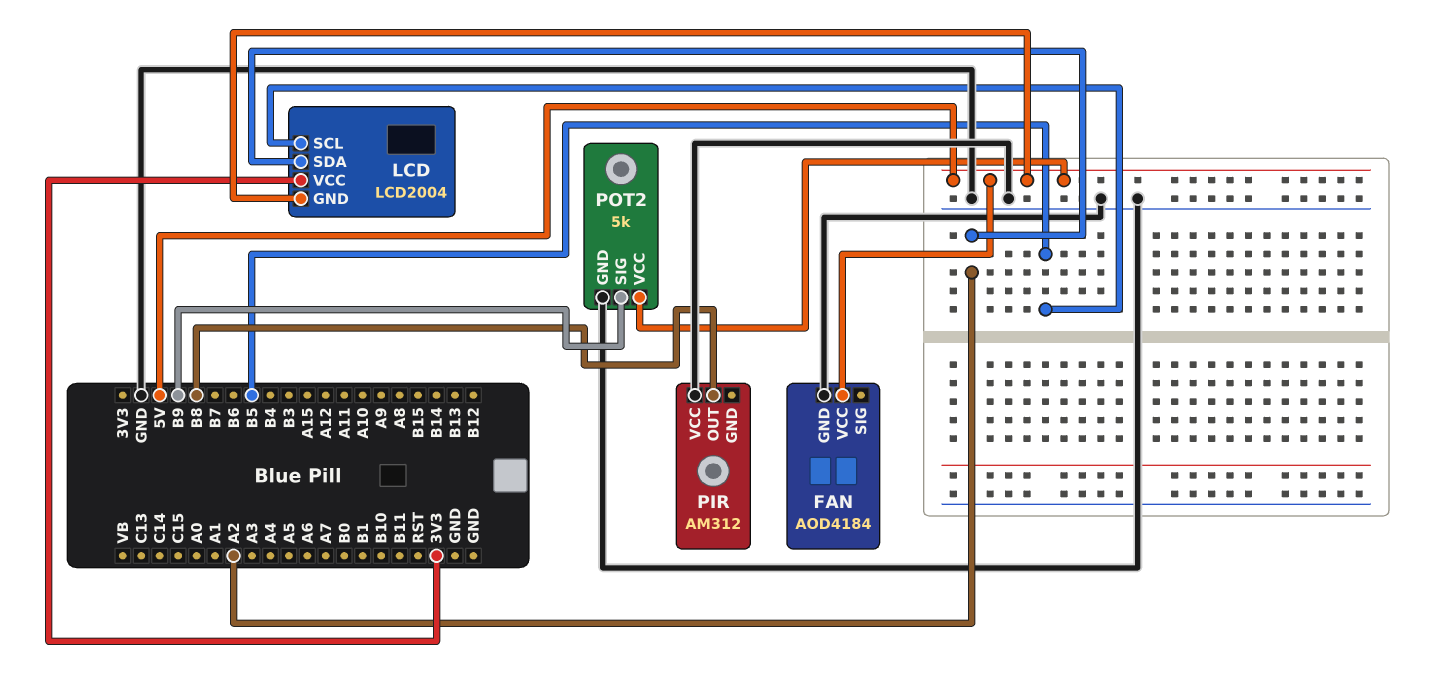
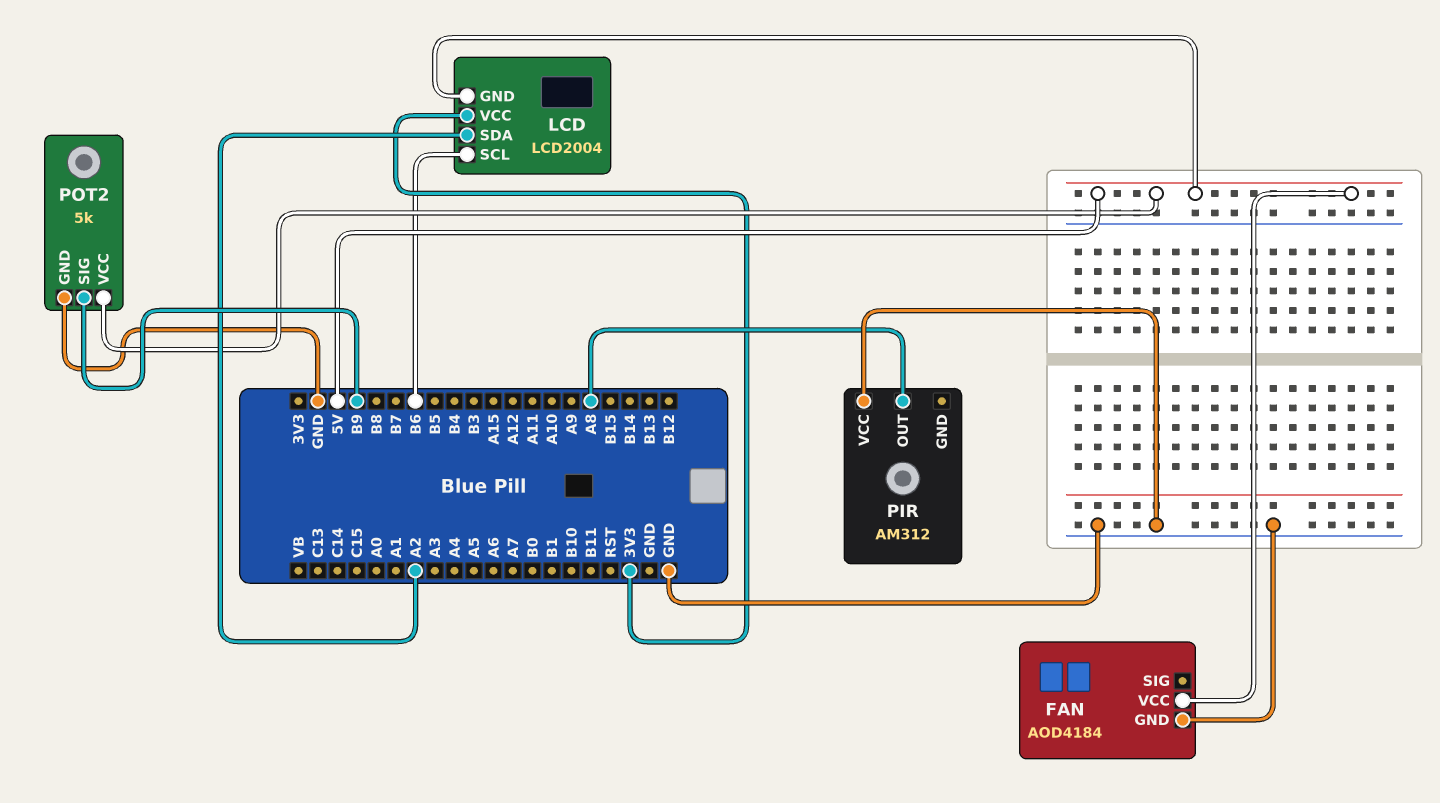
LCD pin SCL: B5 -> B6
PIR pin OUT: B8 -> A8

